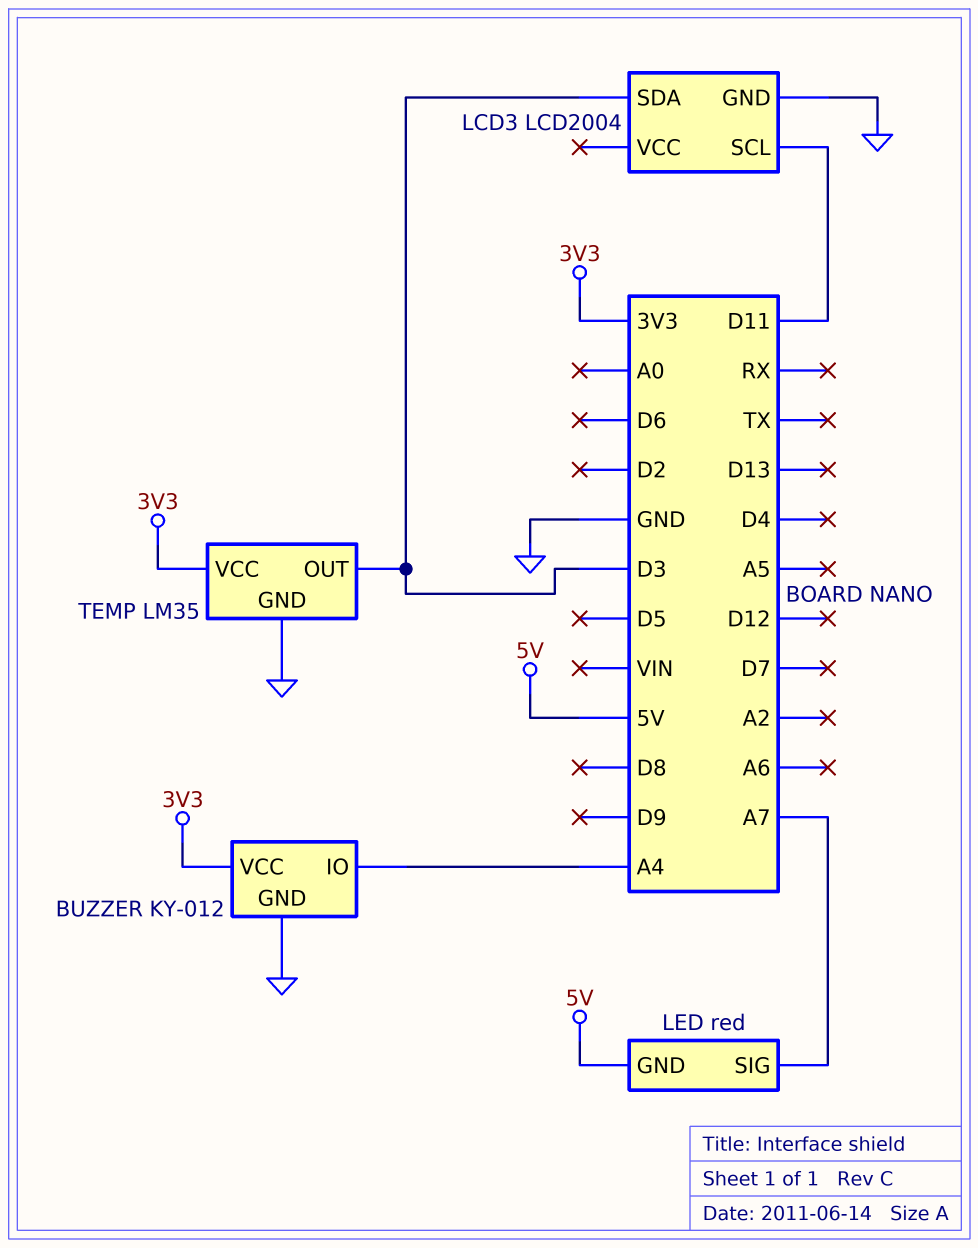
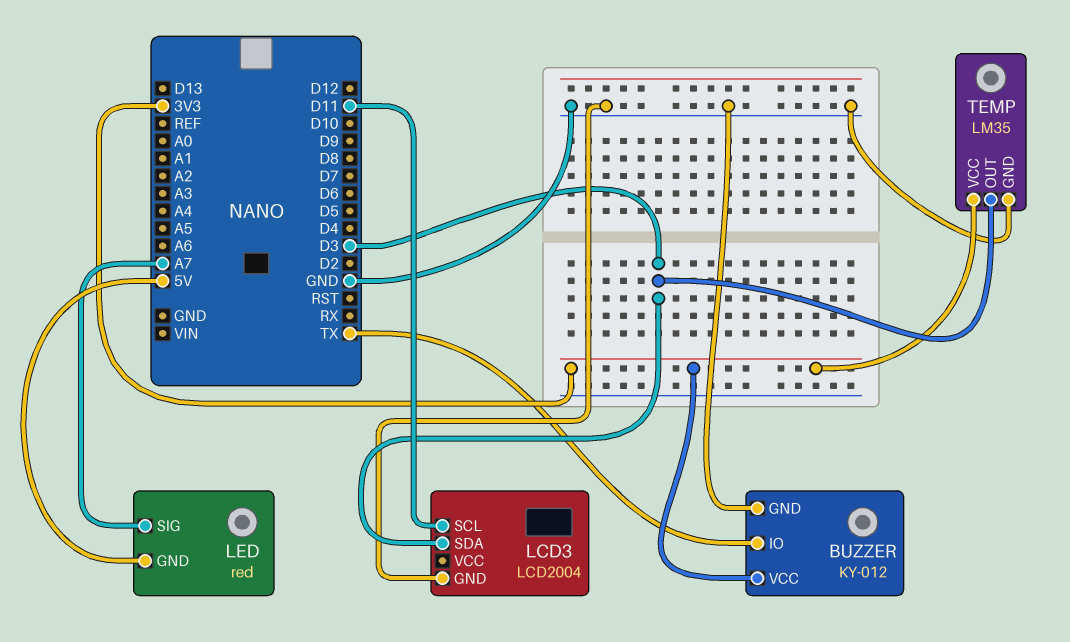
BUZZER pin IO: A4 -> TX

